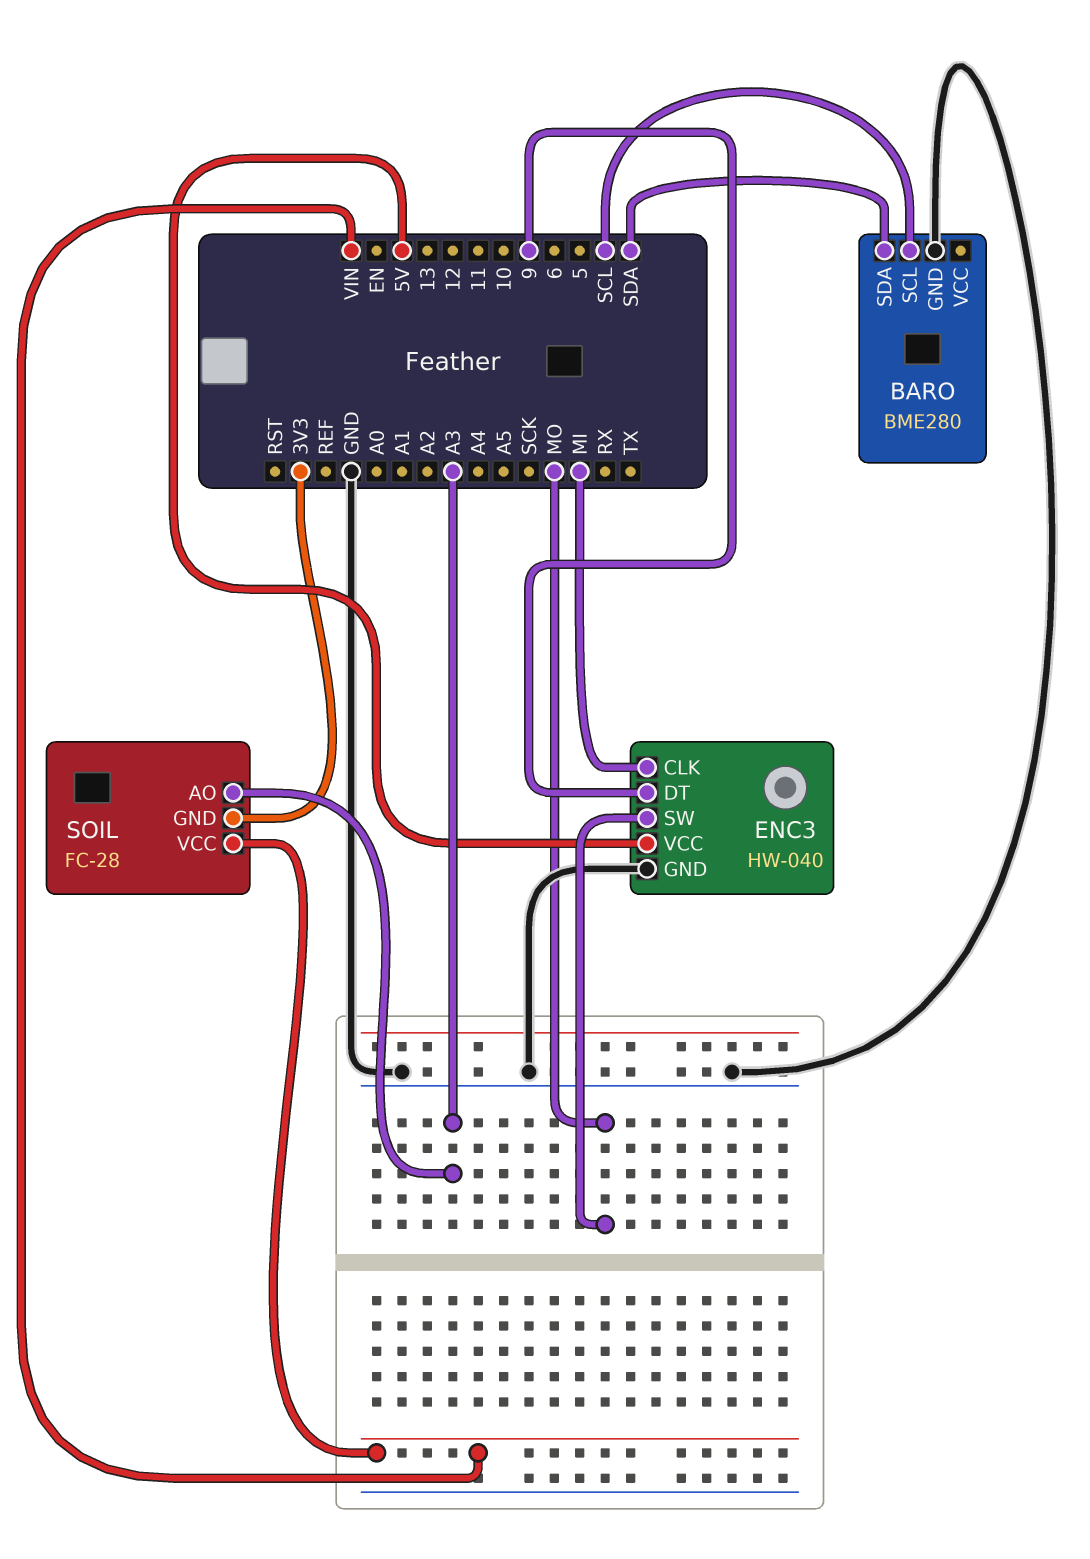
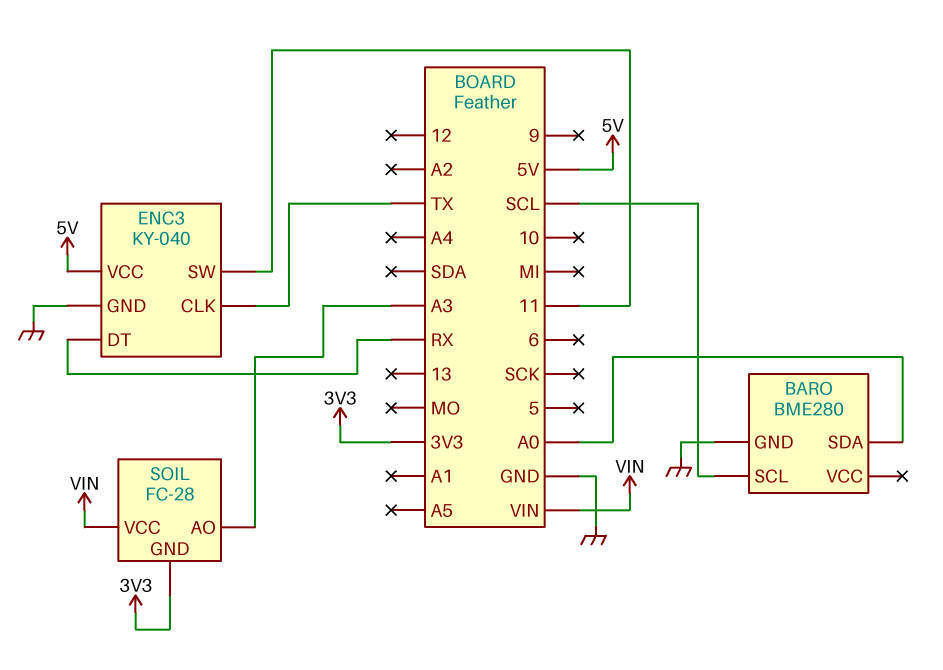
BARO pin SDA: SDA -> A0
ENC3: HW-040 -> KY-040
ENC3 pin CLK: MI -> TX
ENC3 pin DT: 9 -> RX
ENC3 pin SW: MO -> 11

